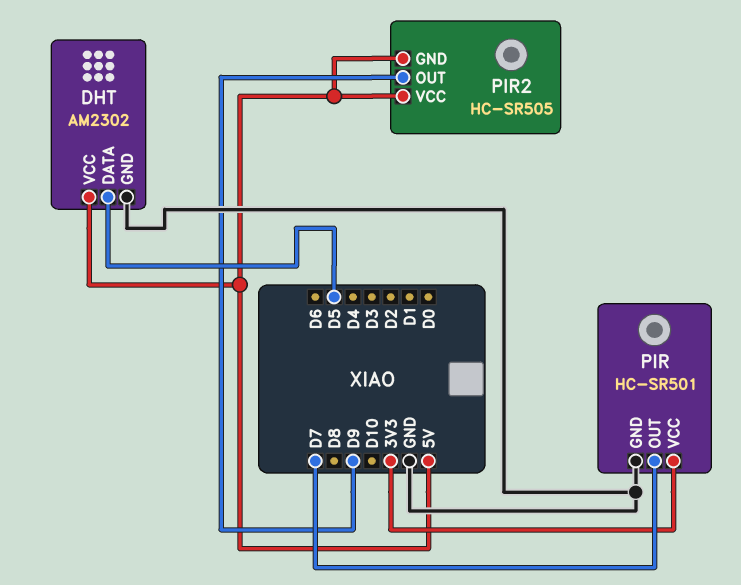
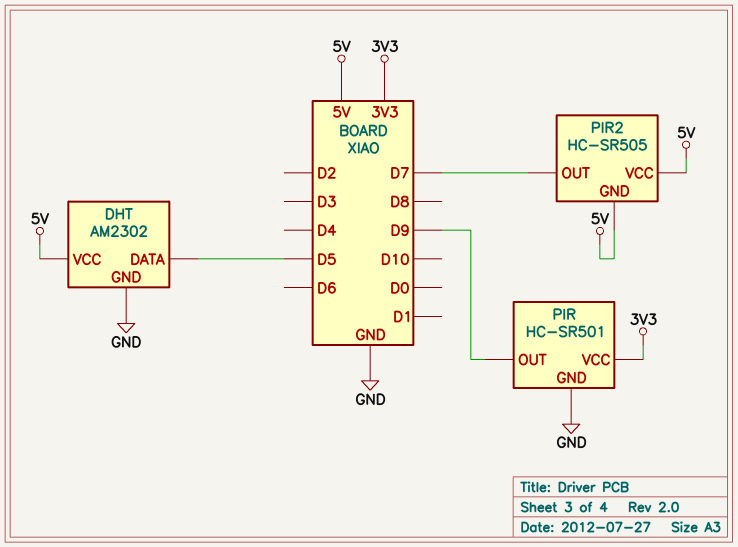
PIR pin OUT: D7 -> D9
PIR2 pin OUT: D9 -> D7

